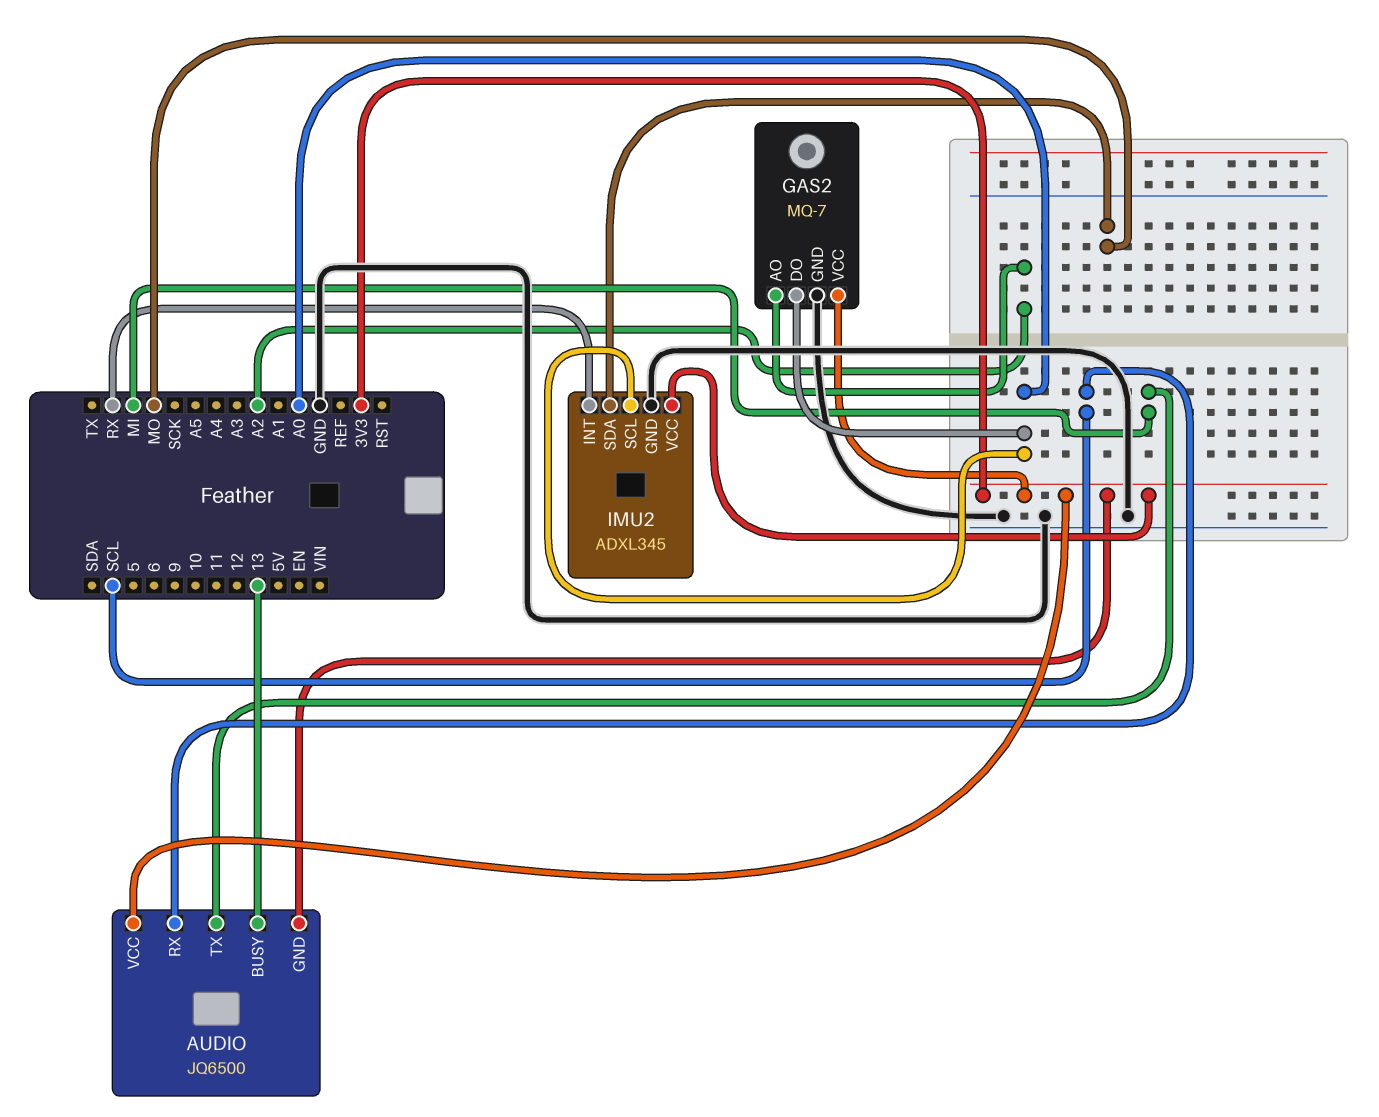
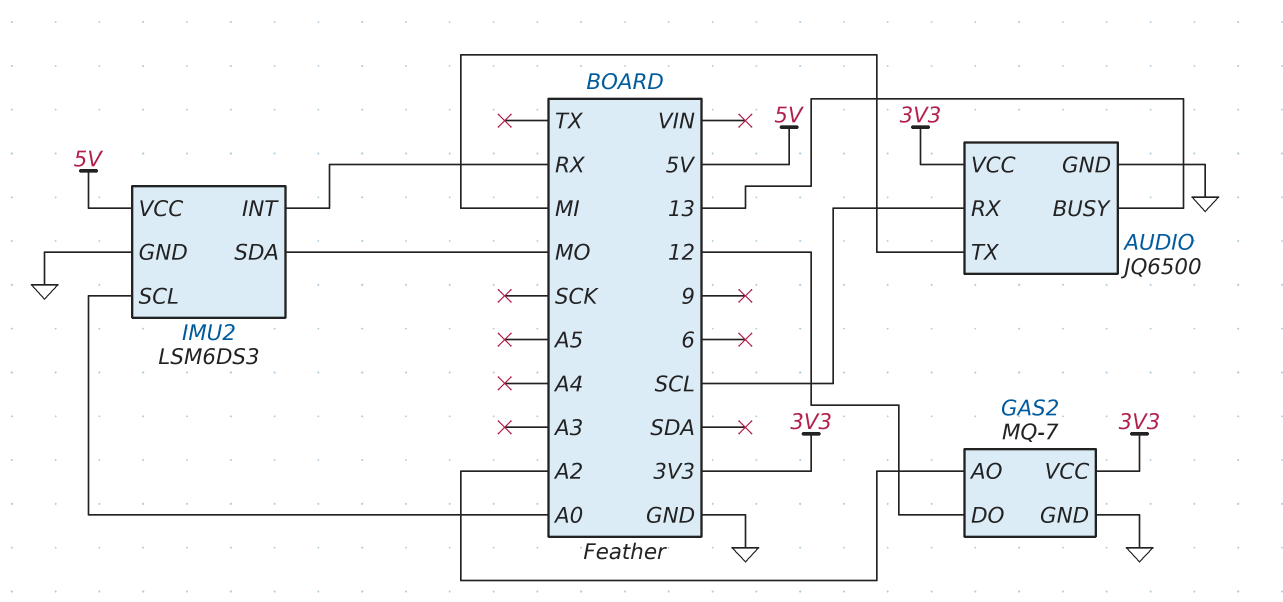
AUDIO pin GND: 3V3 -> GND
GAS2 pin DO: A0 -> 12
IMU2: ADXL345 -> LSM6DS3
IMU2 pin VCC: 3V3 -> 5V

